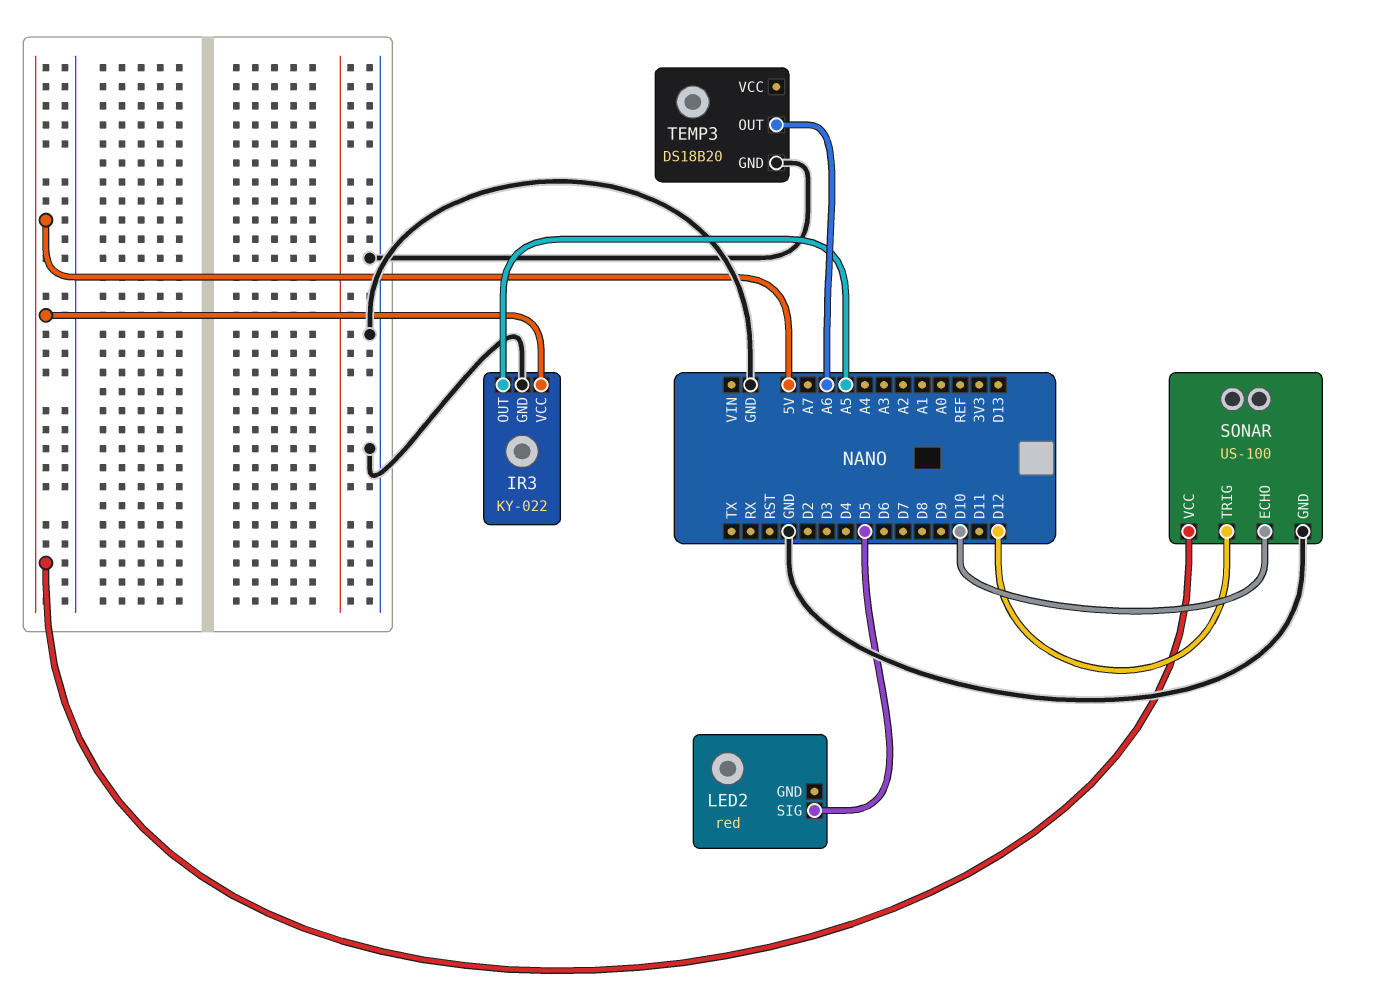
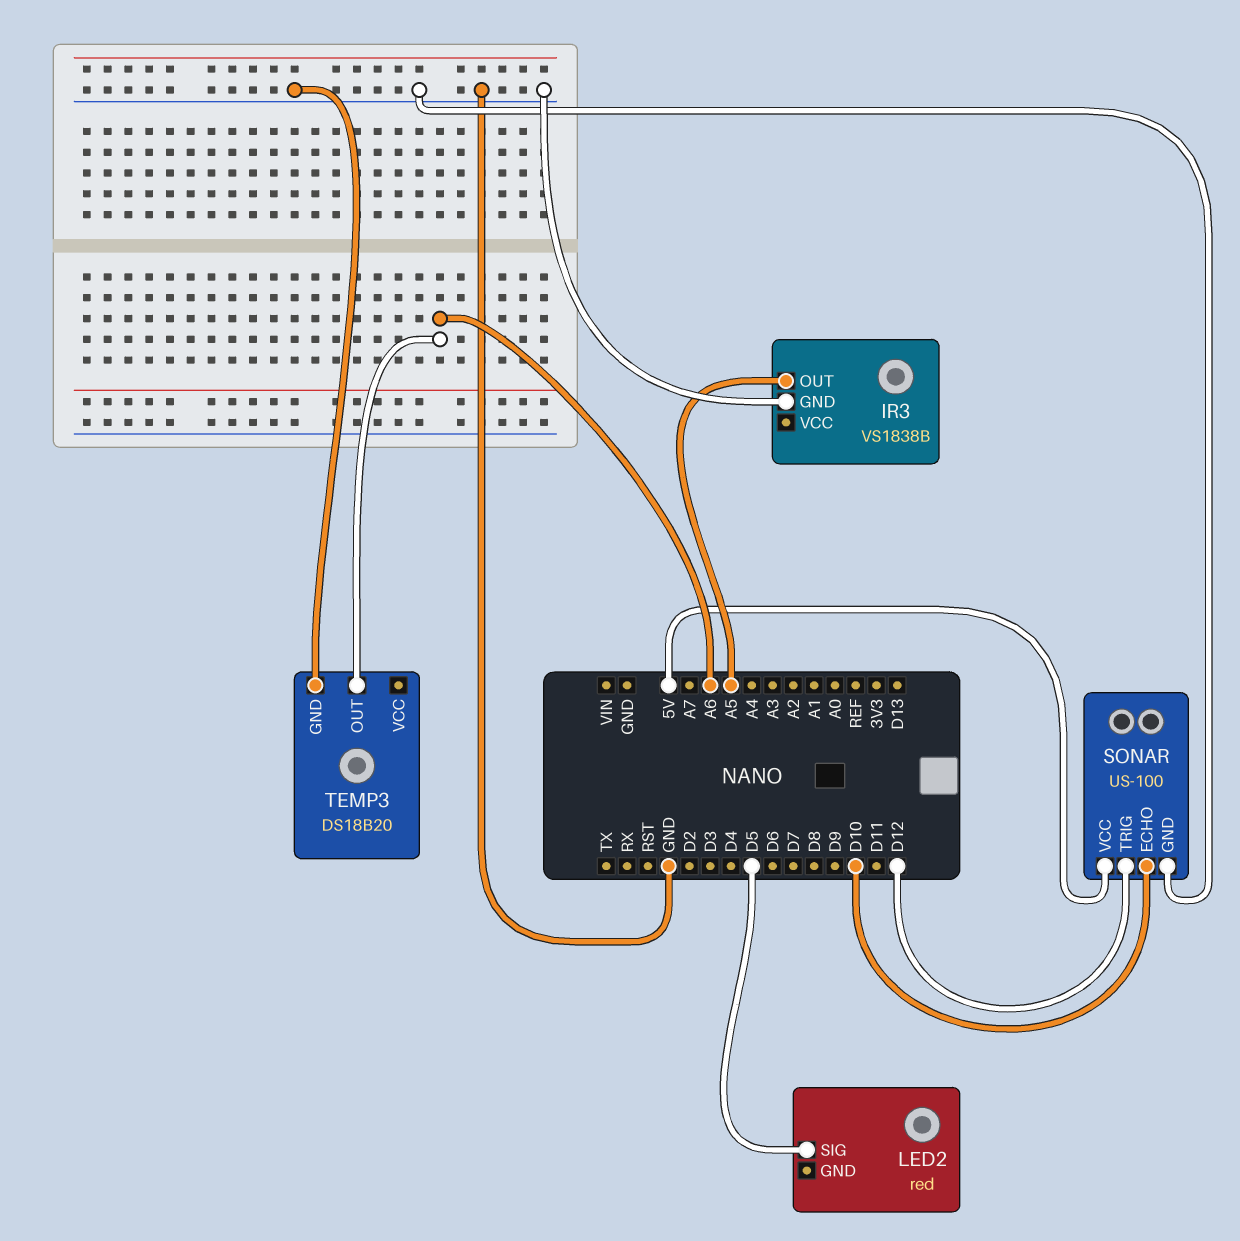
IR3: KY-022 -> VS1838B
IR3 pin VCC: 5V -> none

